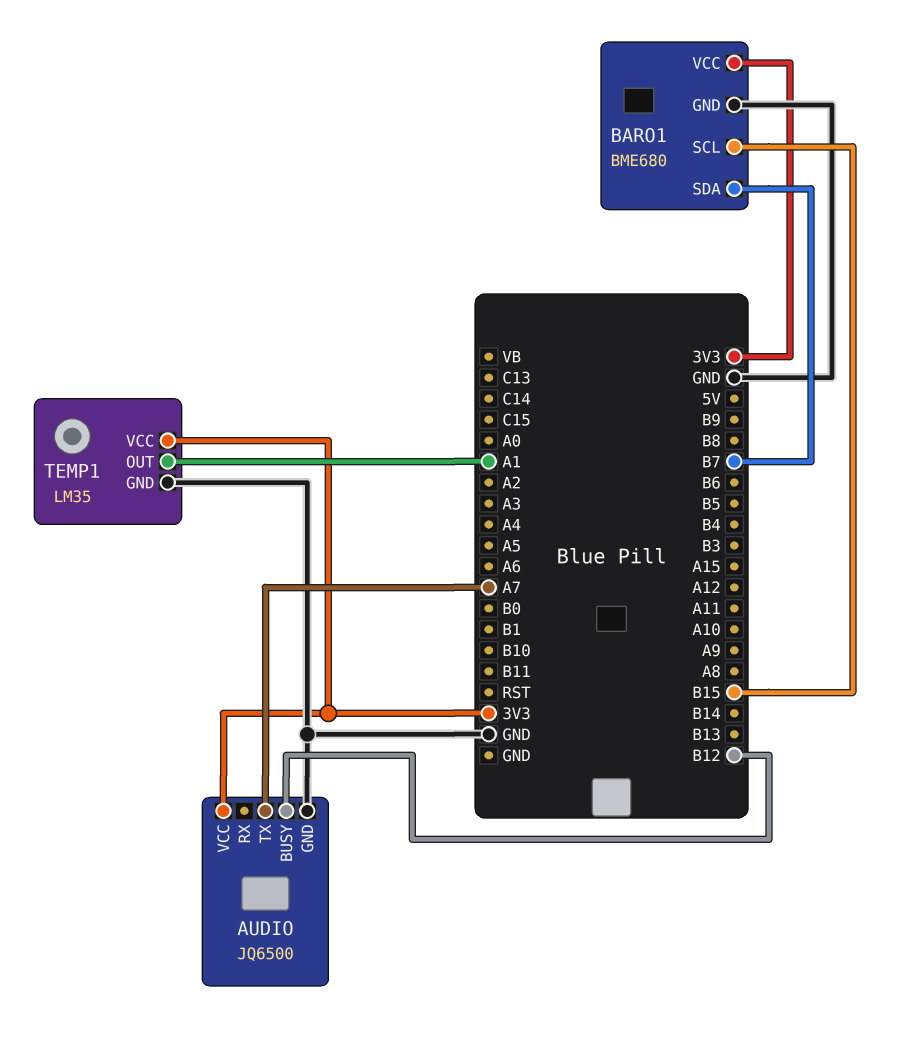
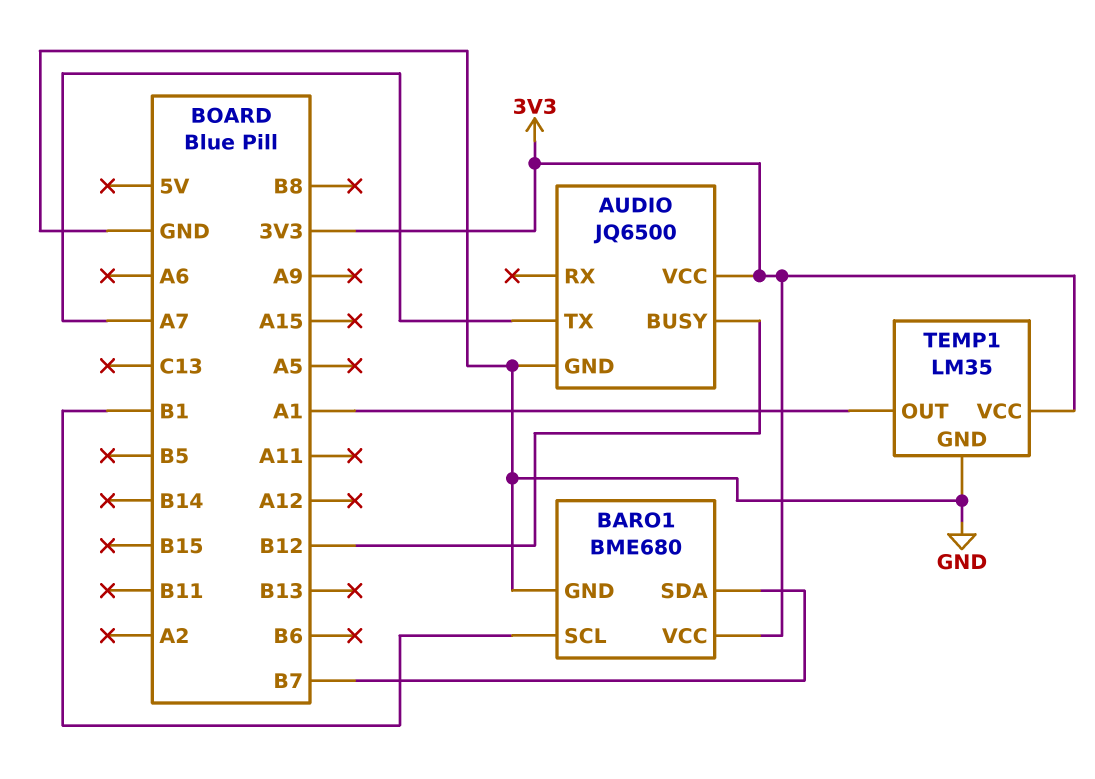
BARO1 pin SCL: B15 -> B1

